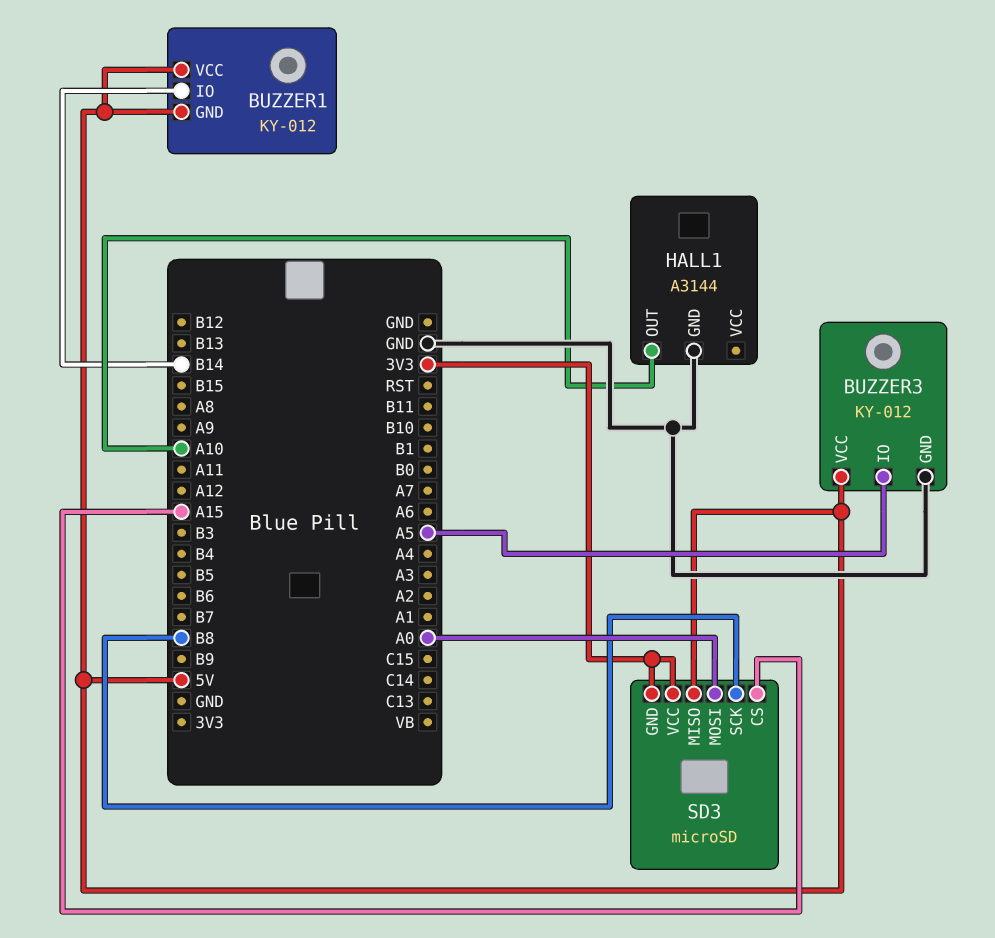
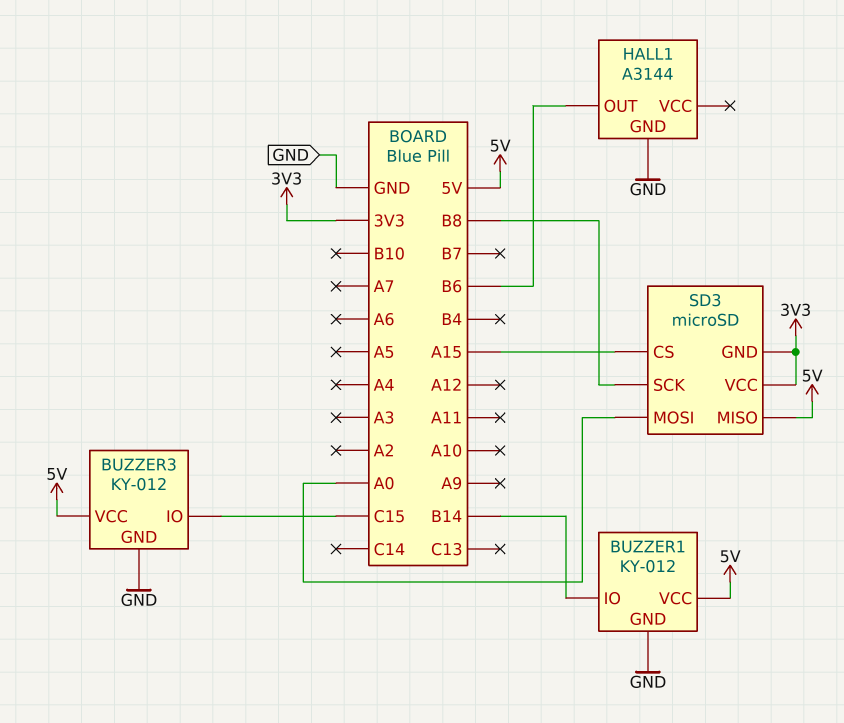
BUZZER1 pin GND: 5V -> GND
BUZZER3 pin IO: A5 -> C15
HALL1 pin OUT: A10 -> B6

